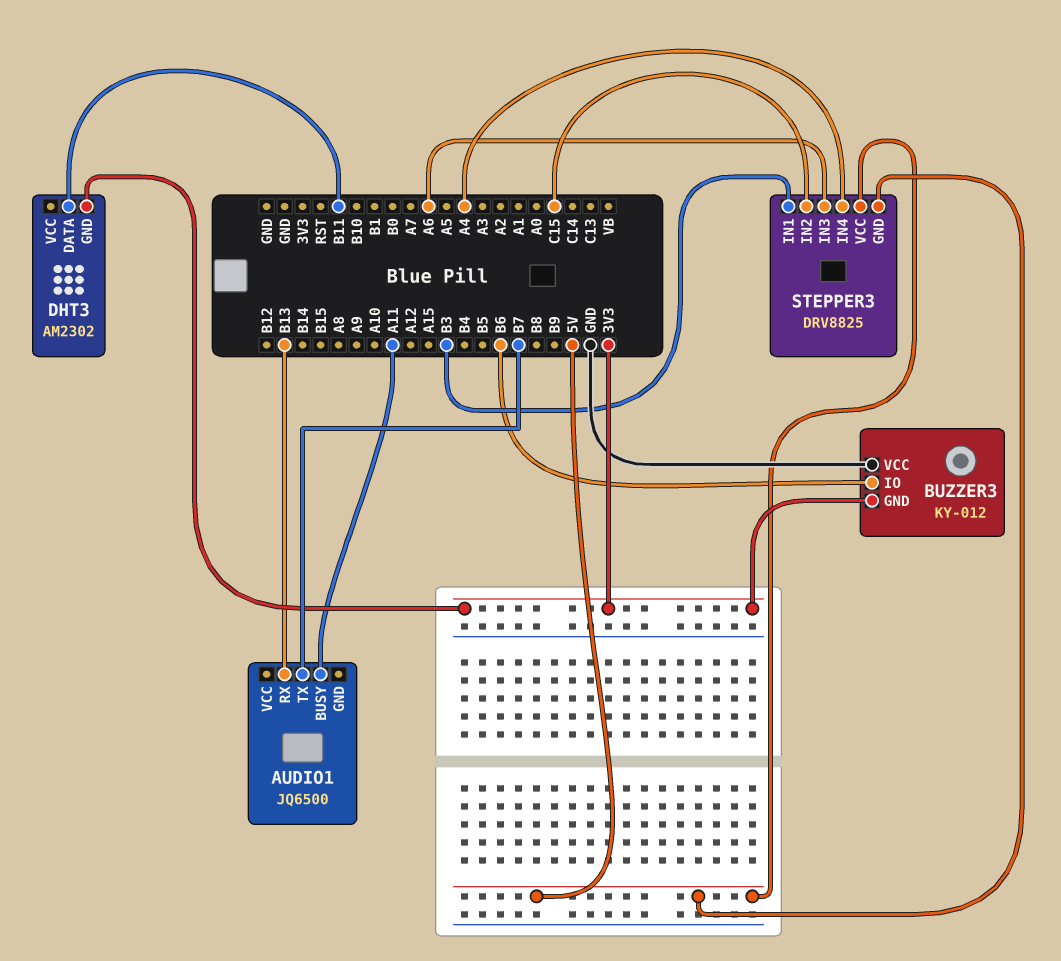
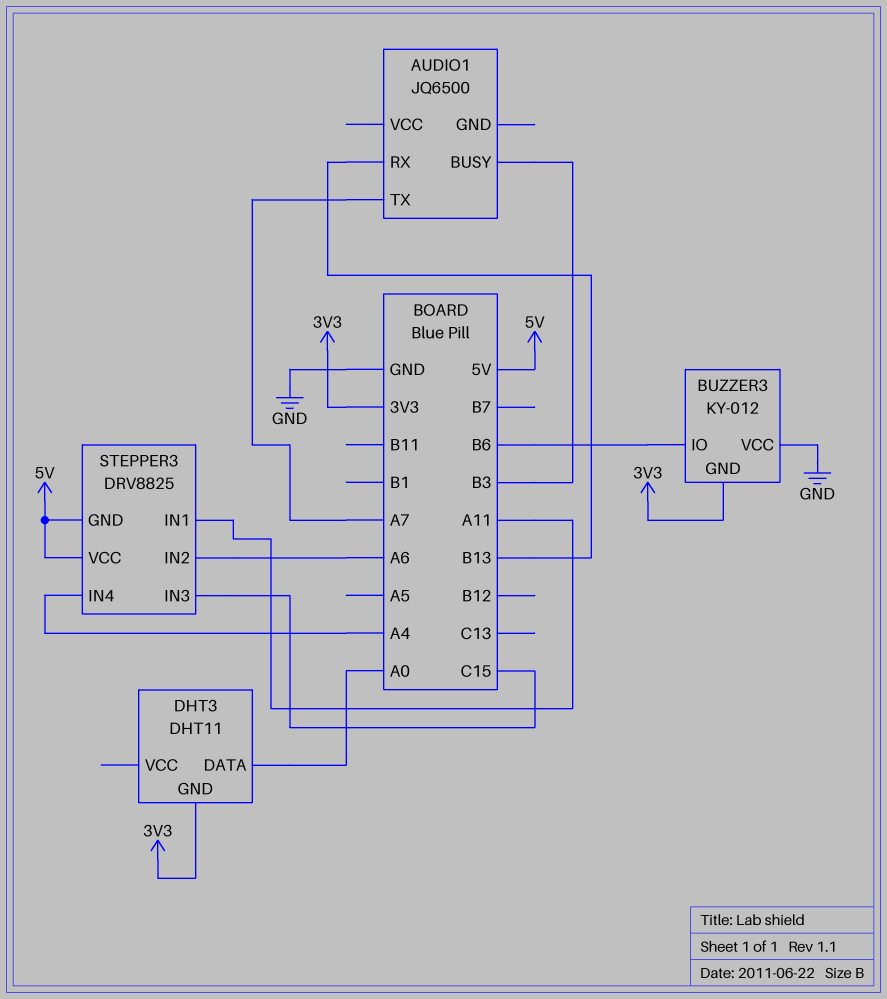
AUDIO1 pin BUSY: A11 -> B3
AUDIO1 pin TX: B7 -> A7
DHT3: AM2302 -> DHT11
DHT3 pin DATA: B11 -> A0
STEPPER3 pin IN1: B3 -> A11
STEPPER3 pin IN2: C15 -> A6
STEPPER3 pin IN3: A6 -> C15

